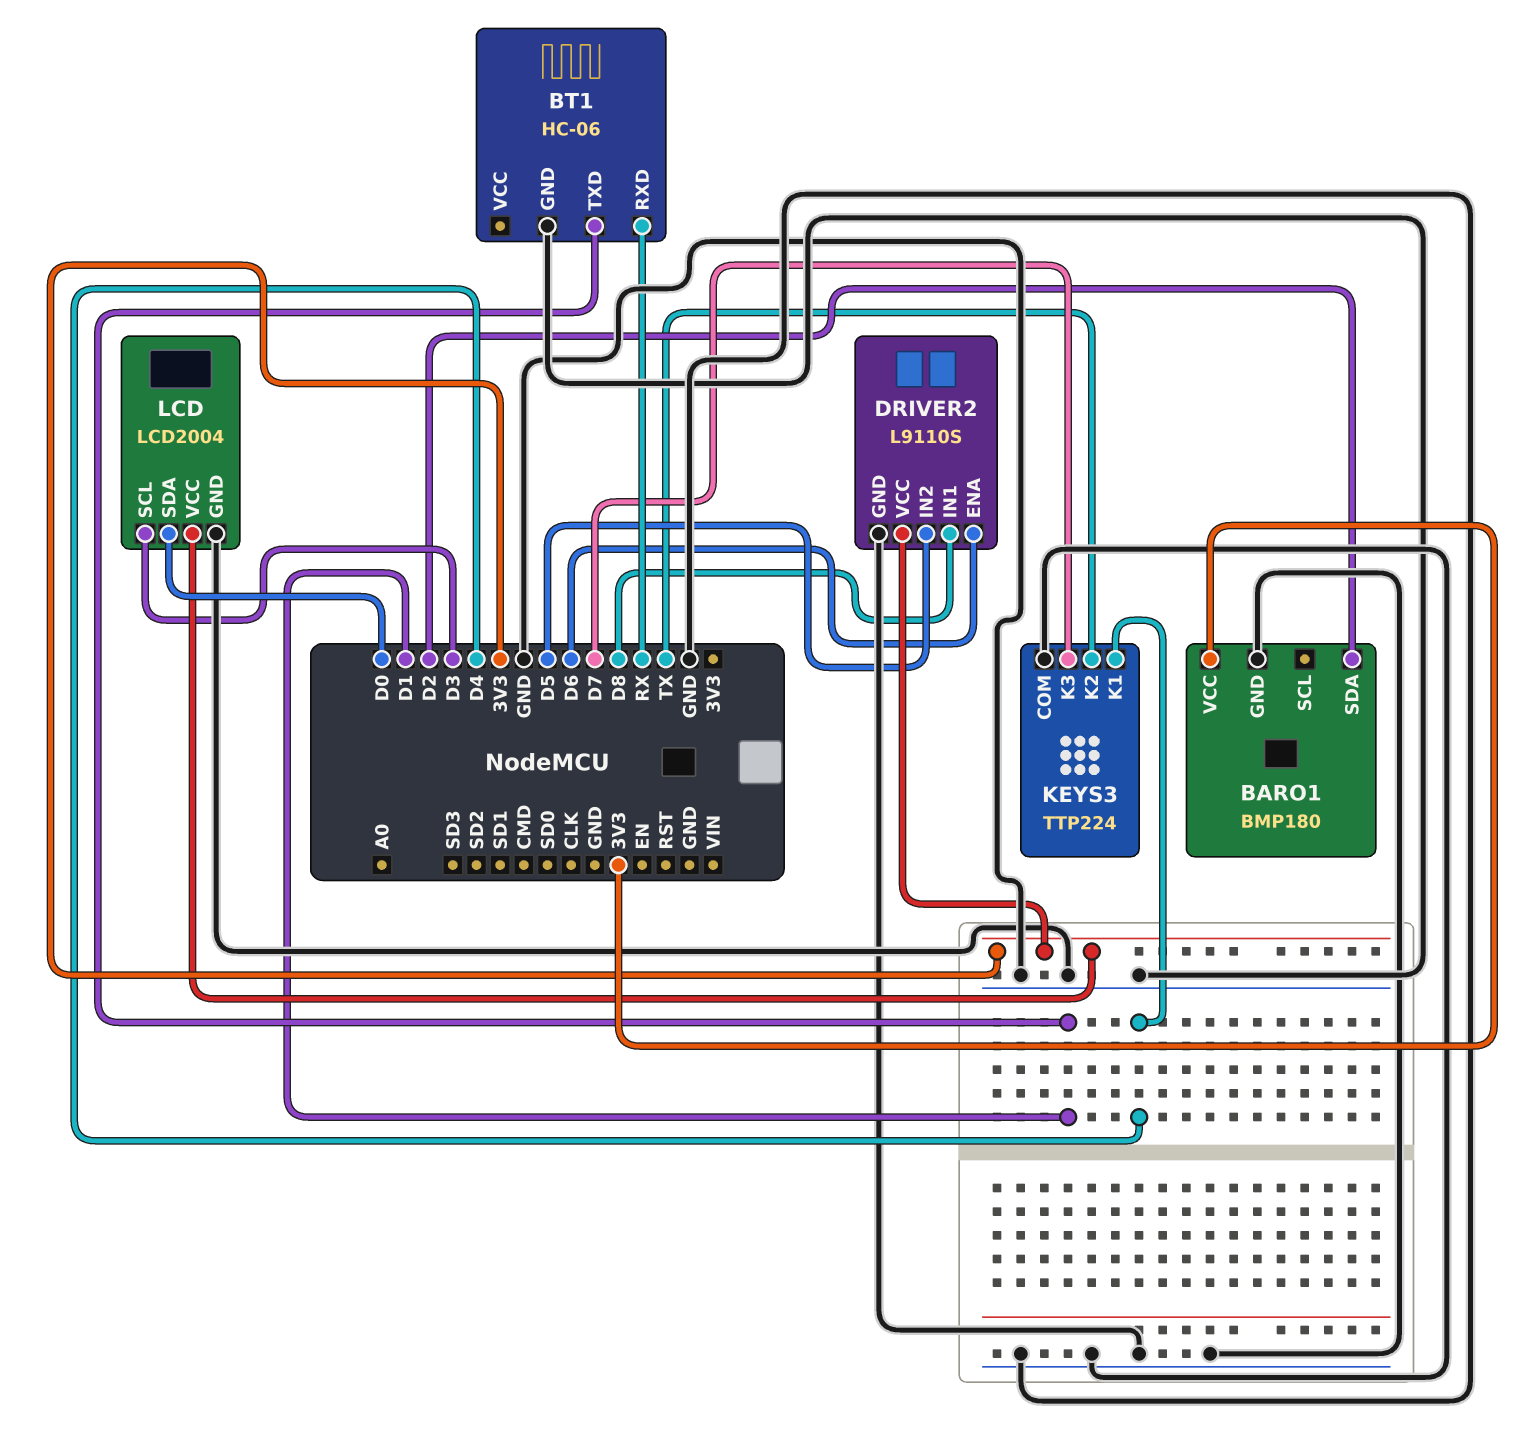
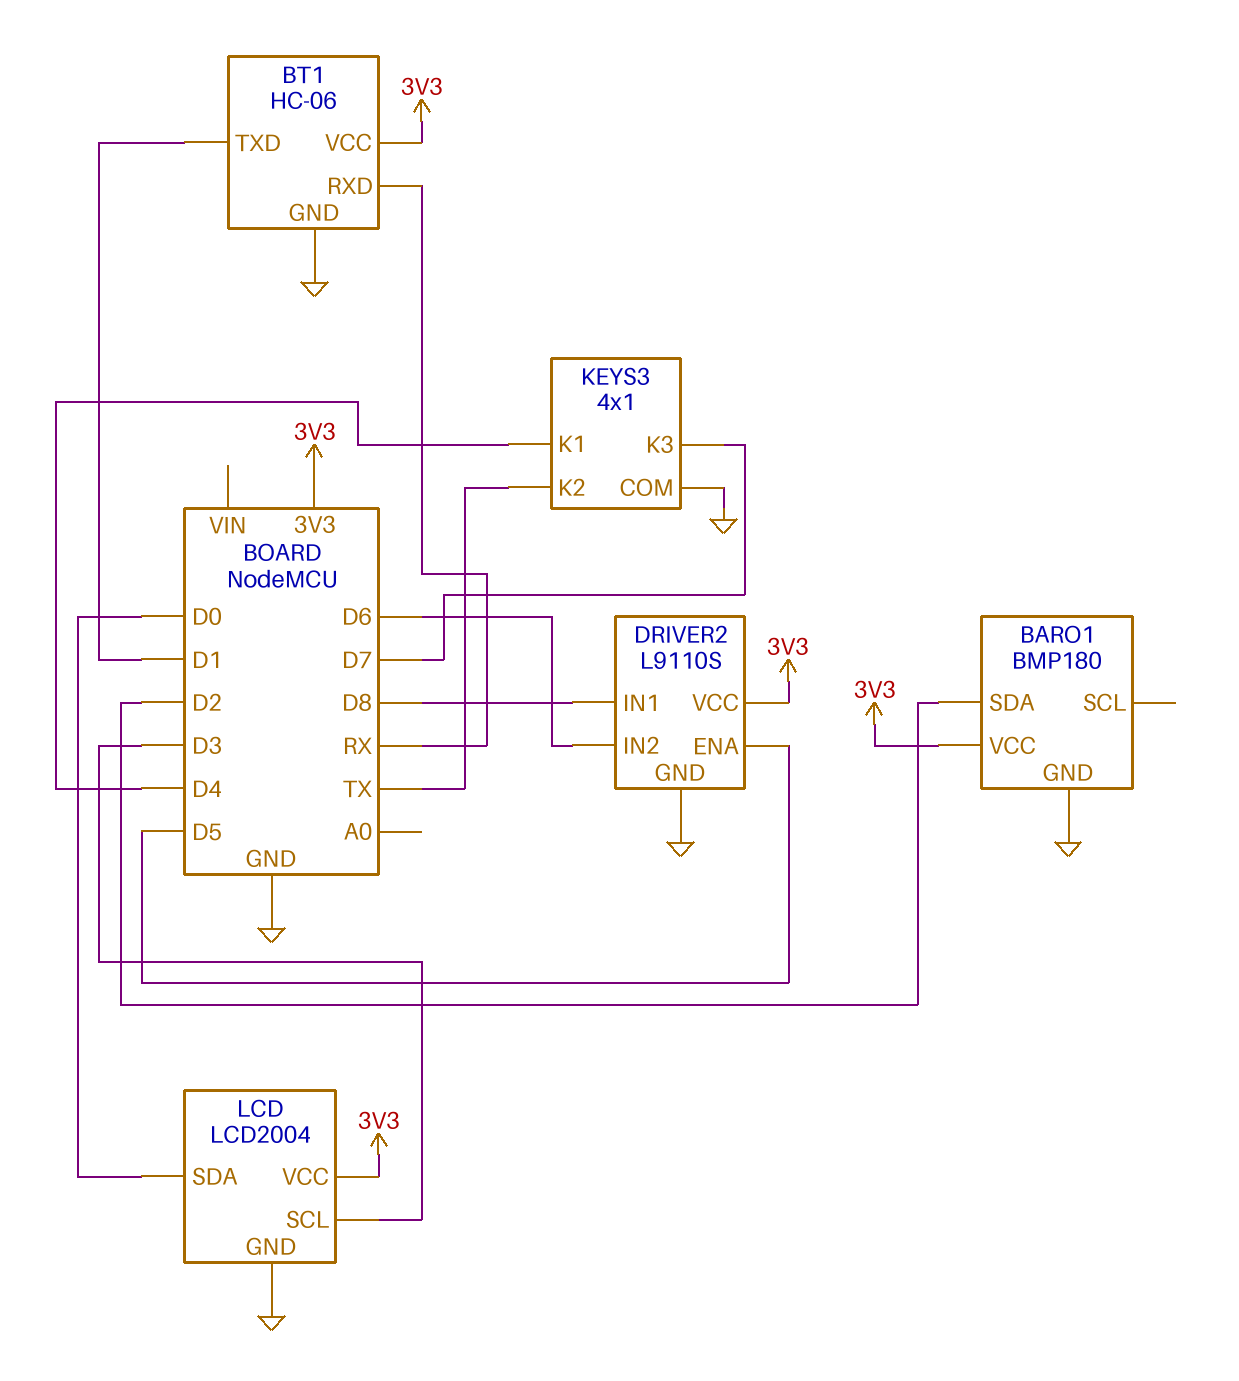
BT1 pin VCC: none -> 3V3
DRIVER2 pin ENA: D6 -> D5
DRIVER2 pin IN2: D5 -> D6
KEYS3: TTP224 -> 4x1

